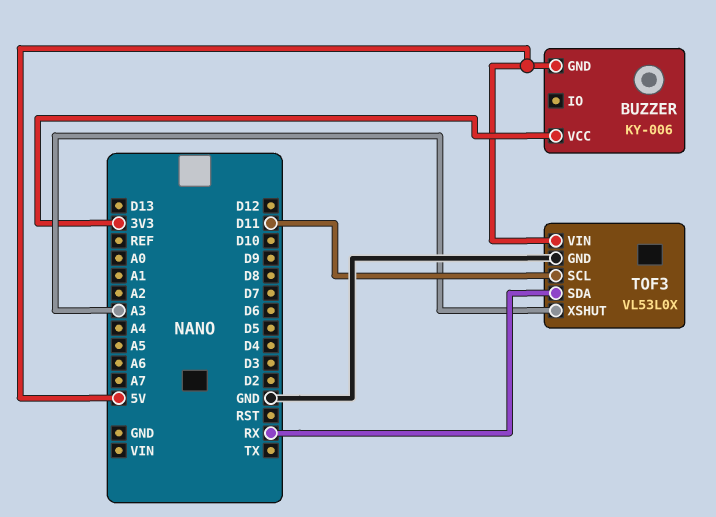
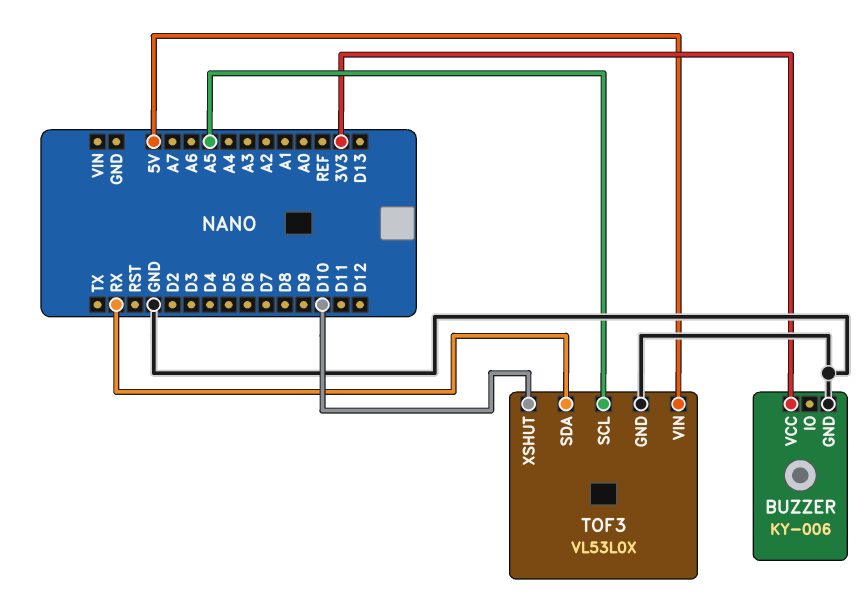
BUZZER pin GND: 5V -> GND
TOF3 pin SCL: D11 -> A5
TOF3 pin XSHUT: A3 -> D10

